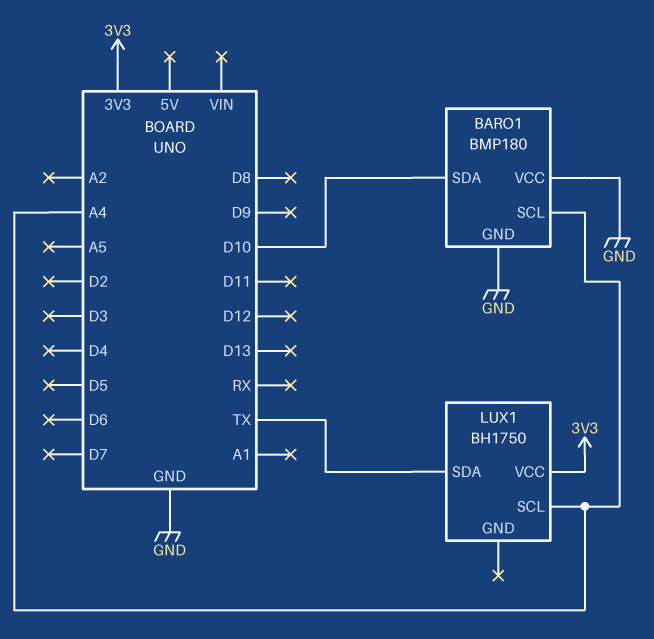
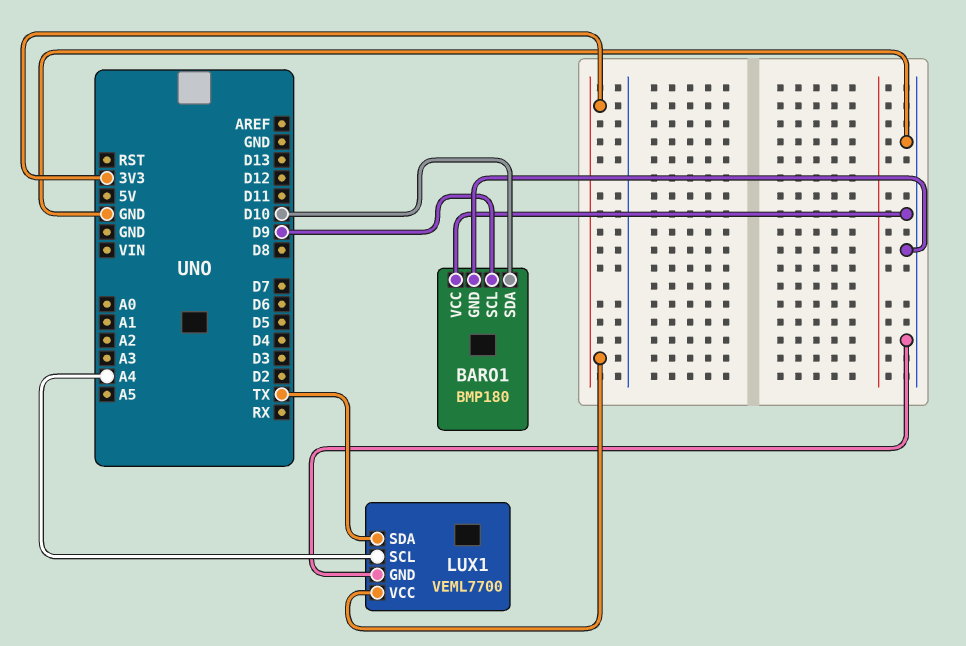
BARO1 pin SCL: A4 -> D9
LUX1: BH1750 -> VEML7700
LUX1 pin GND: none -> GND

